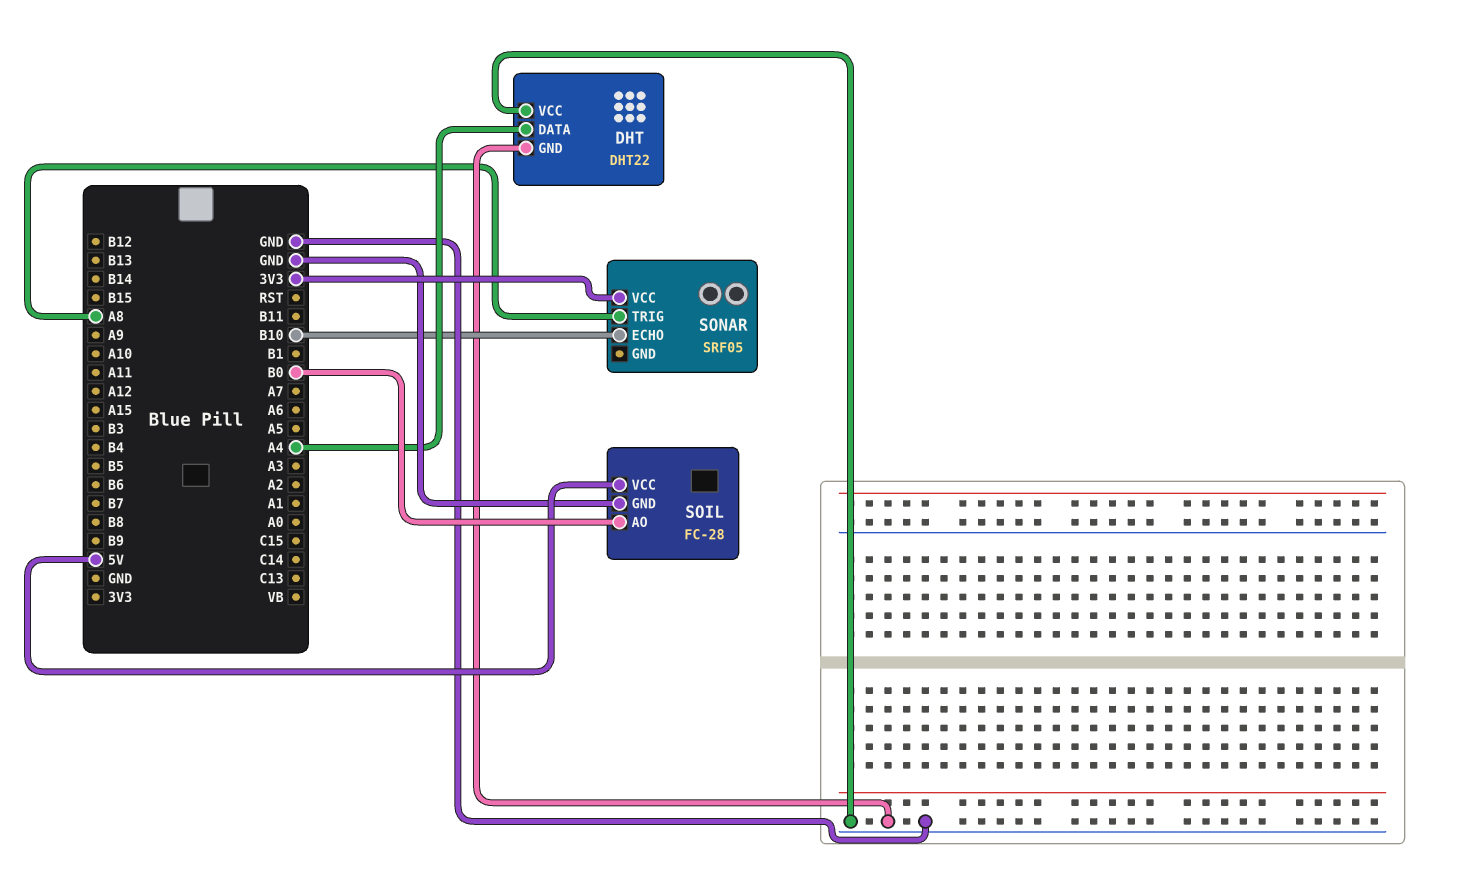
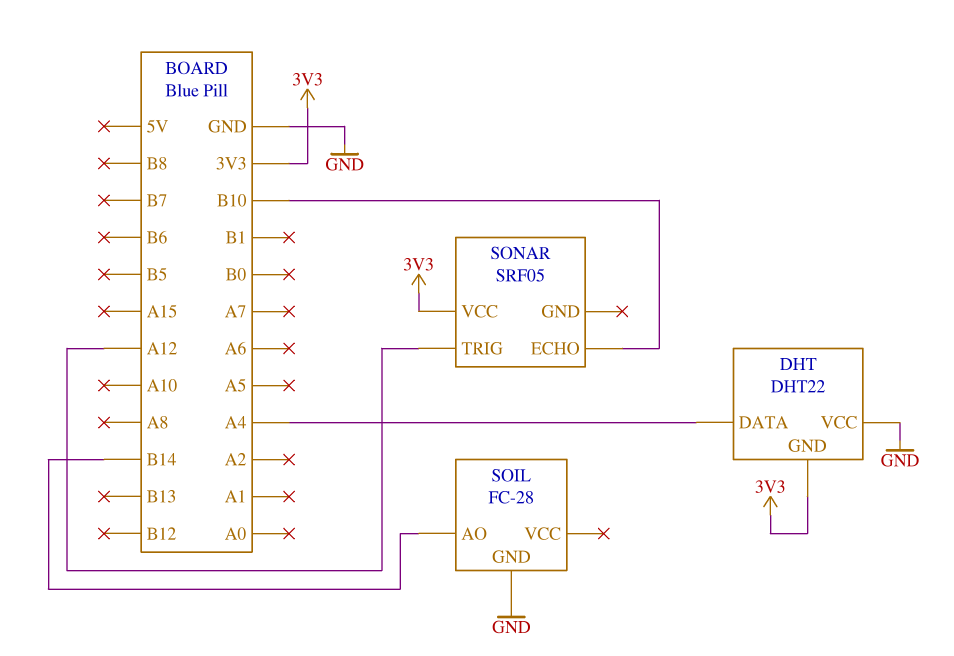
DHT pin GND: GND -> 3V3
SOIL pin AO: B0 -> B14
SOIL pin VCC: 5V -> none
SONAR pin TRIG: A8 -> A12

